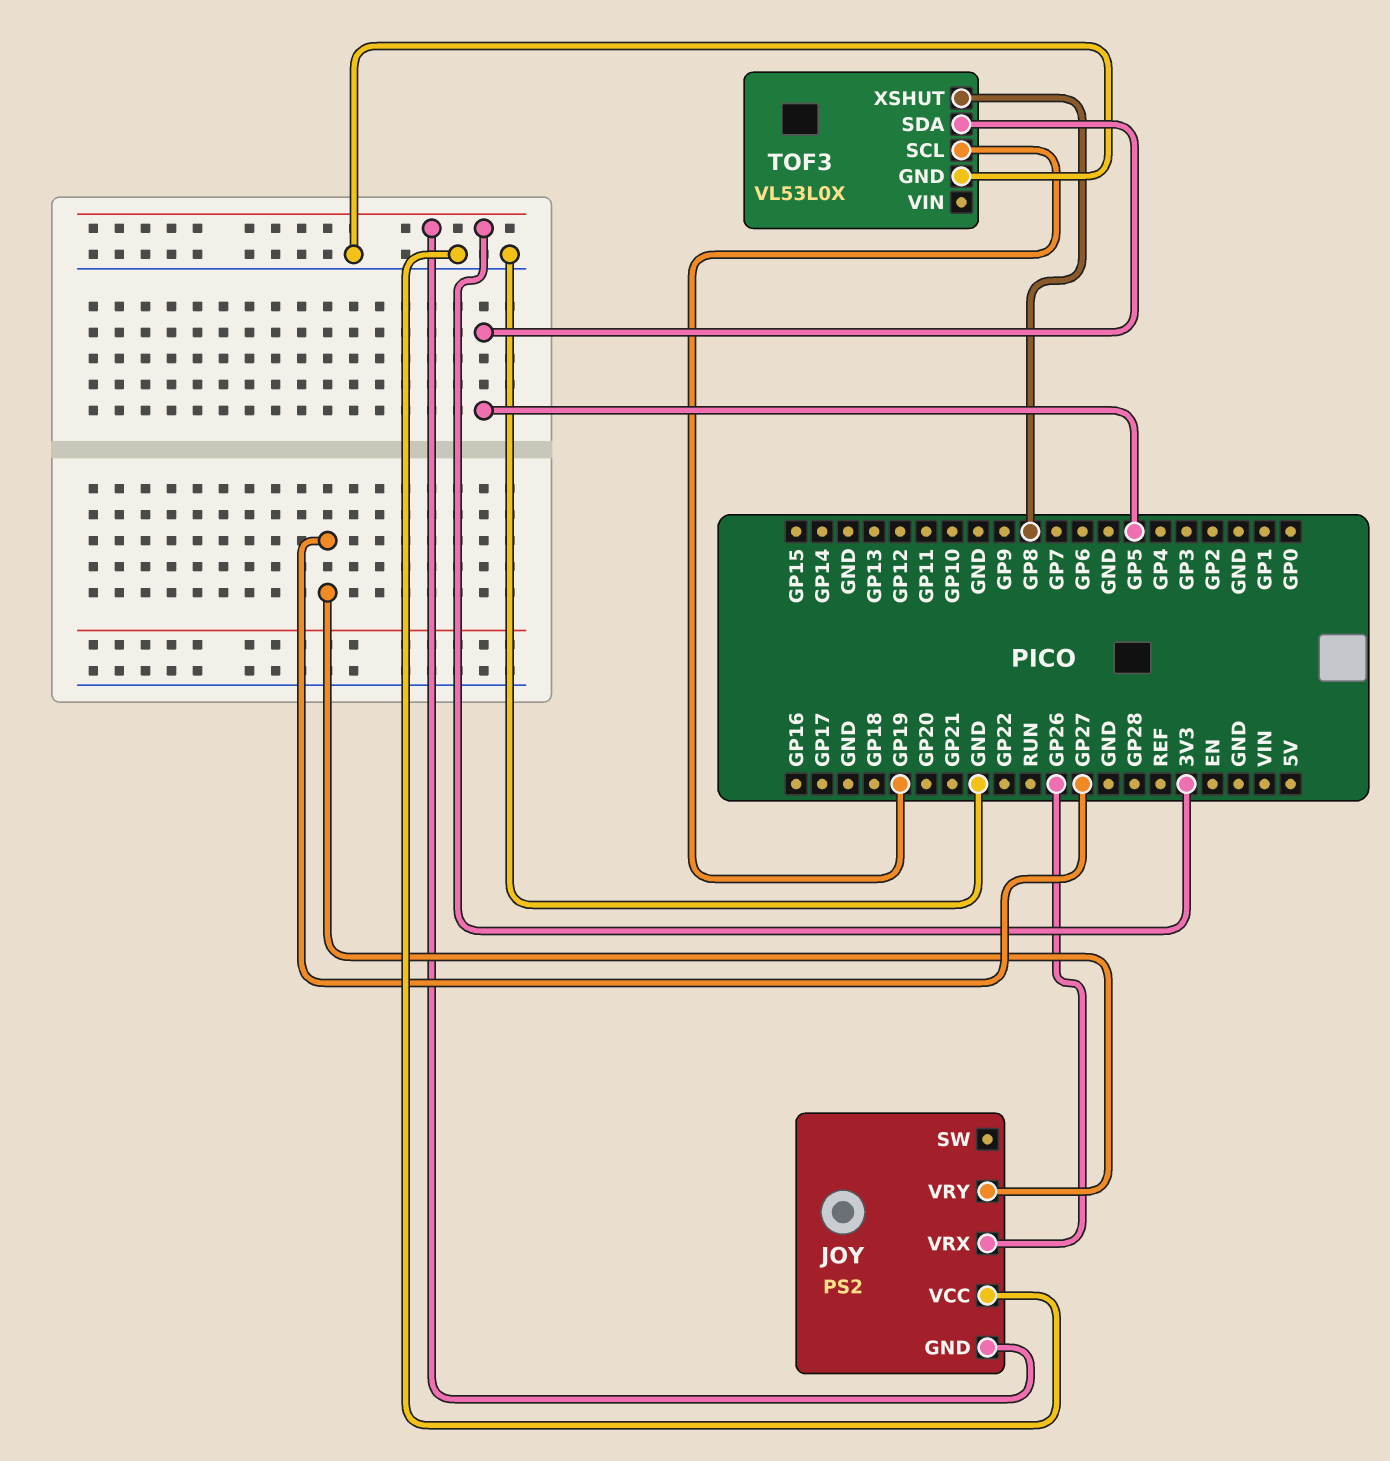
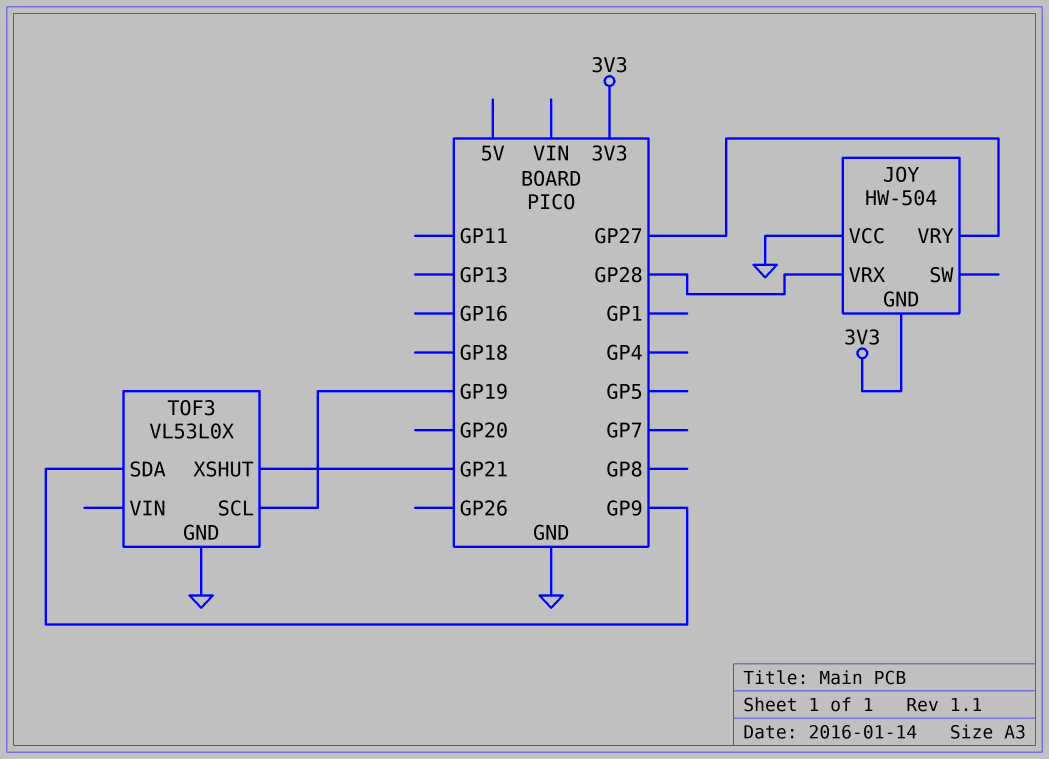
JOY: PS2 -> HW-504
JOY pin VRX: GP26 -> GP28
TOF3 pin SDA: GP5 -> GP9
TOF3 pin XSHUT: GP8 -> GP21

